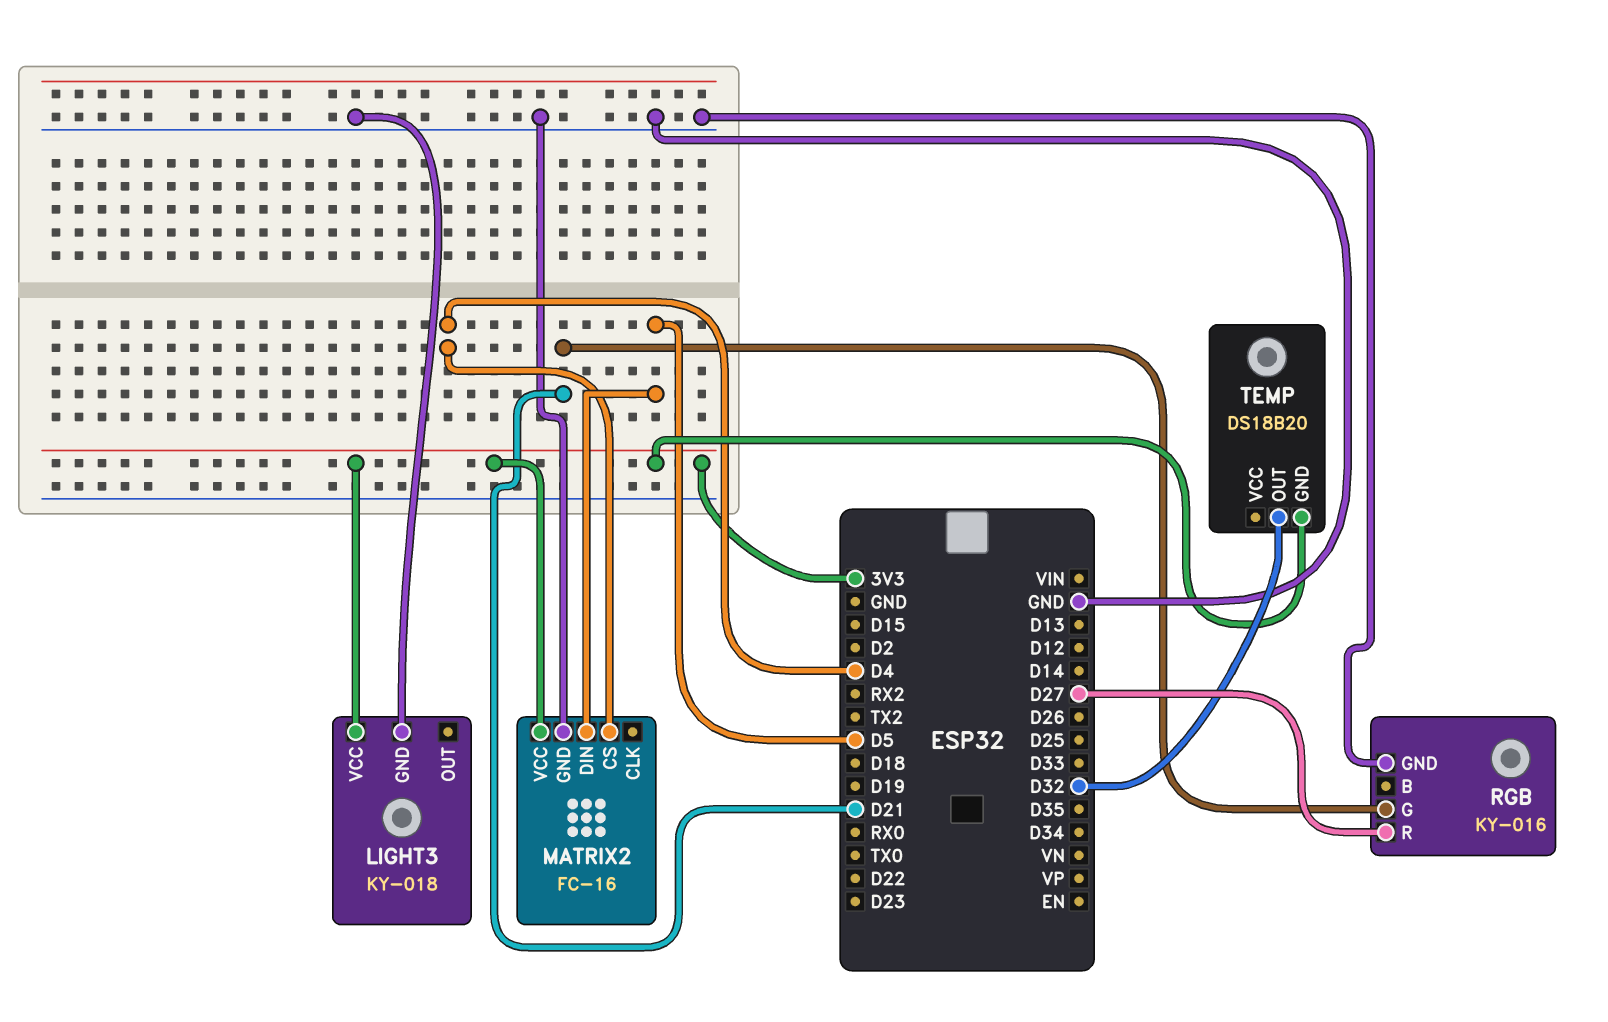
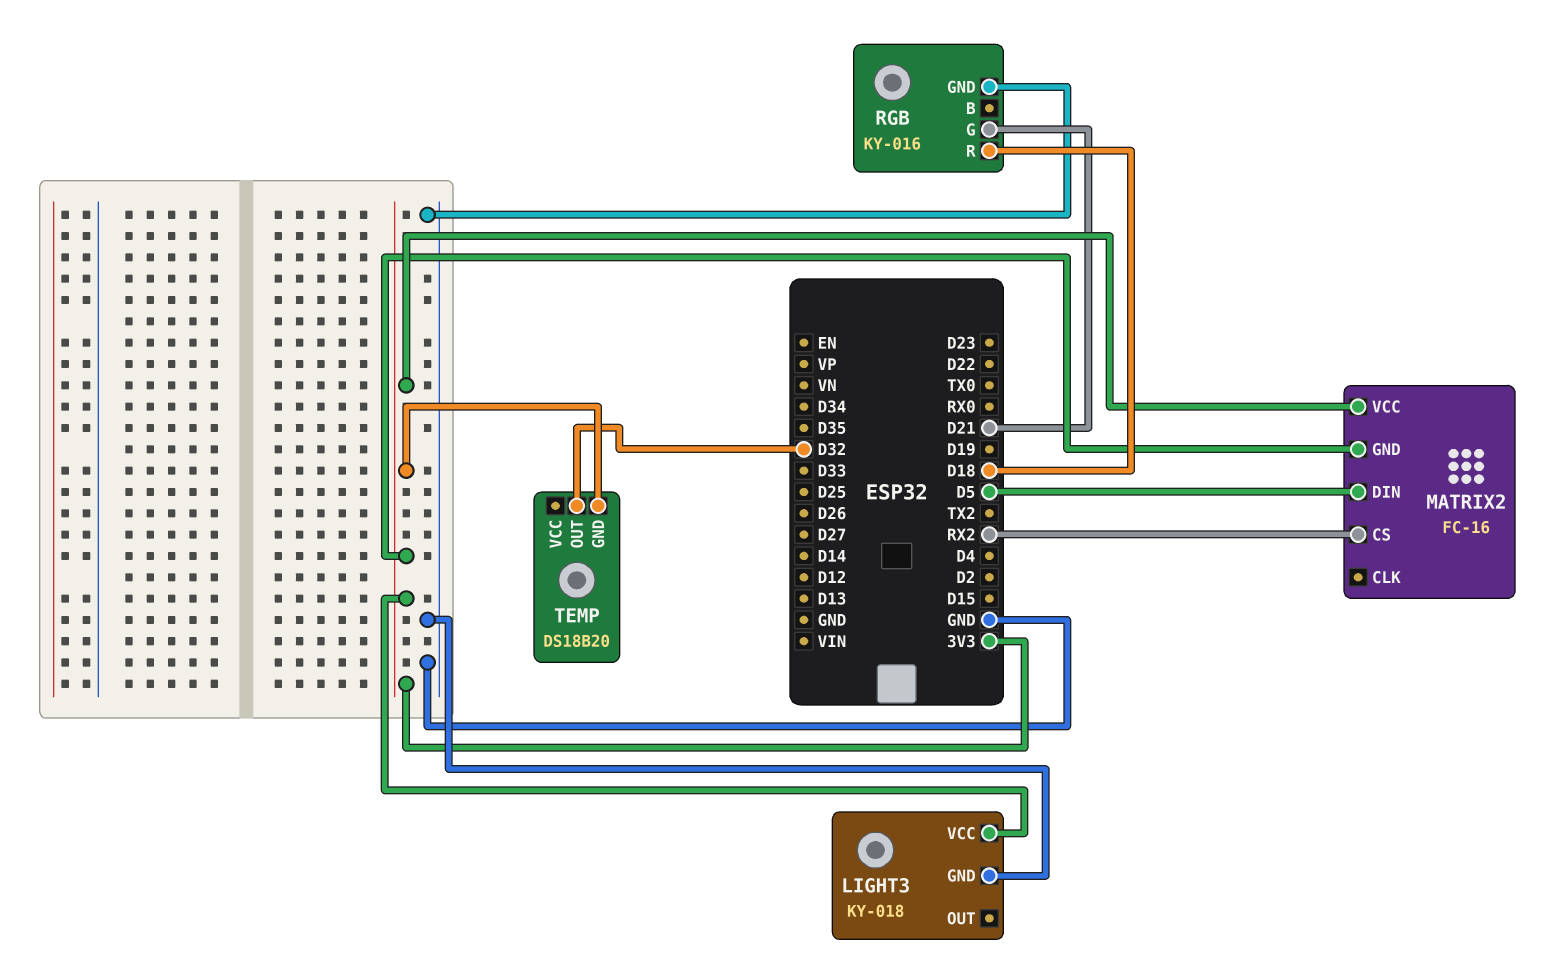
MATRIX2 pin CS: D4 -> RX2
MATRIX2 pin GND: GND -> 3V3
RGB pin R: D27 -> D18

